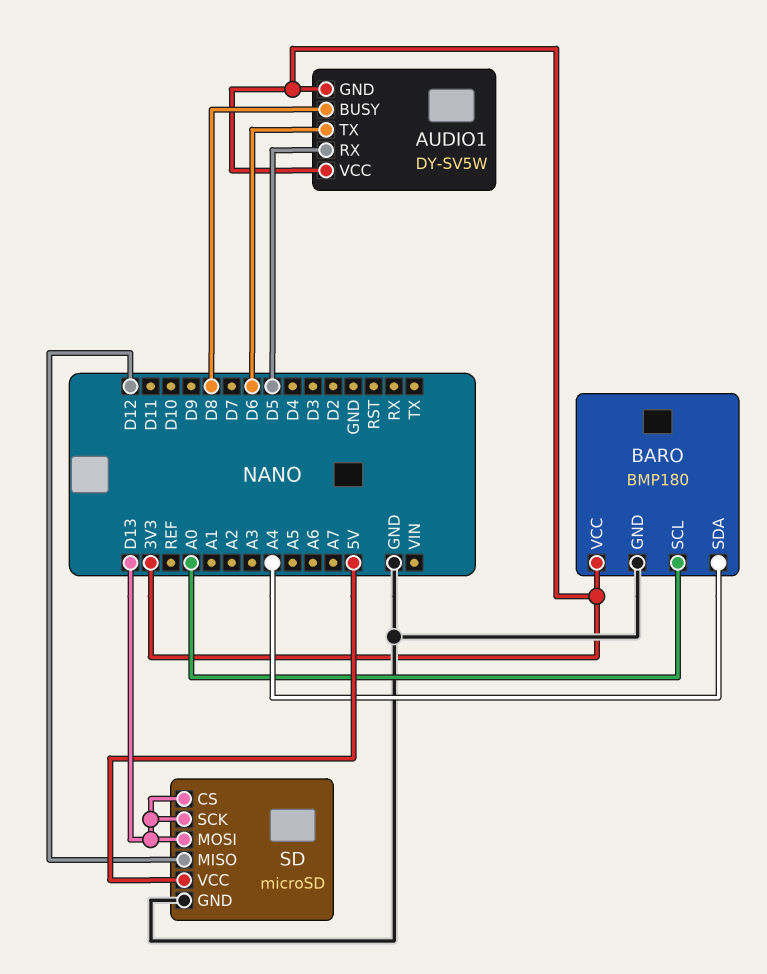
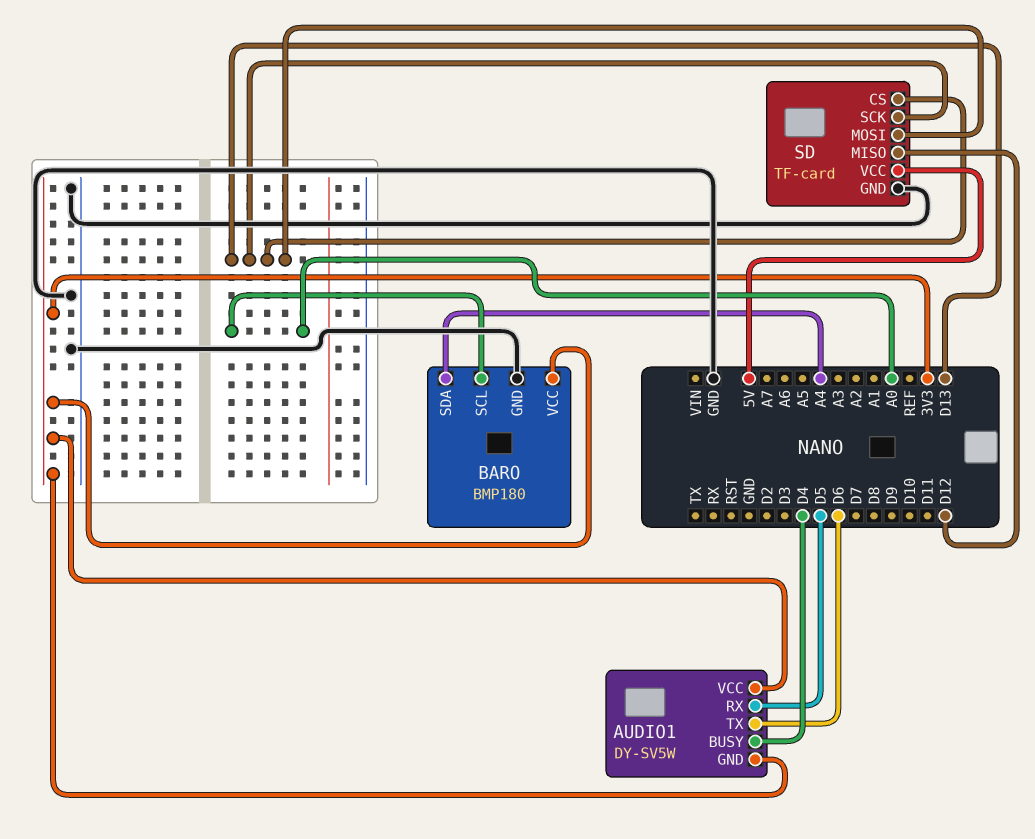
AUDIO1 pin BUSY: D8 -> D4
SD: microSD -> TF-card

